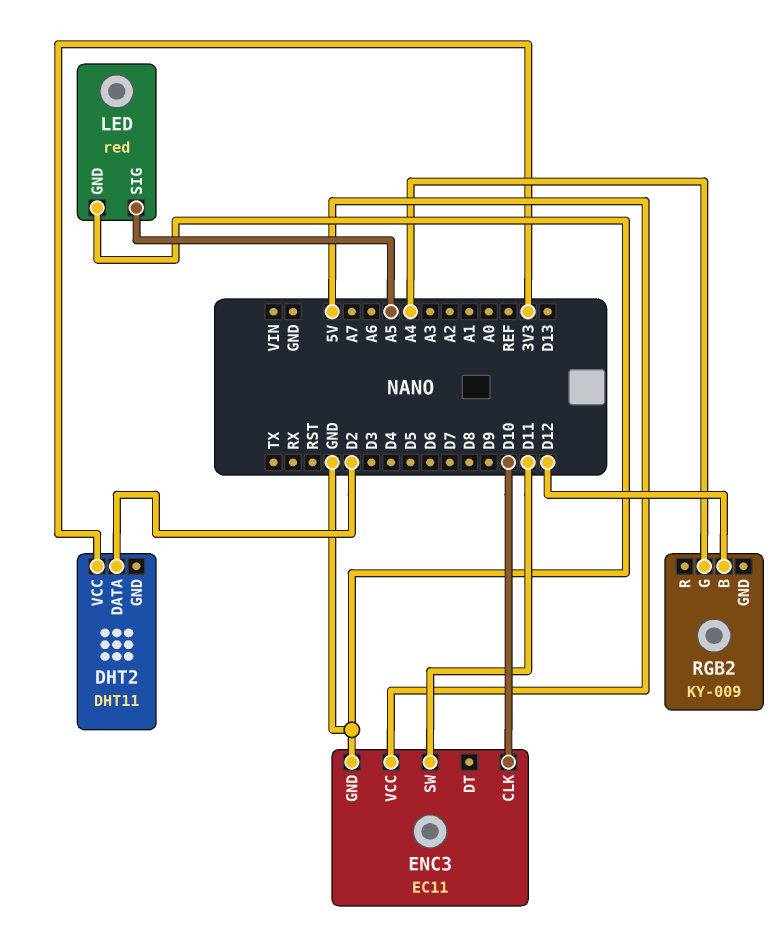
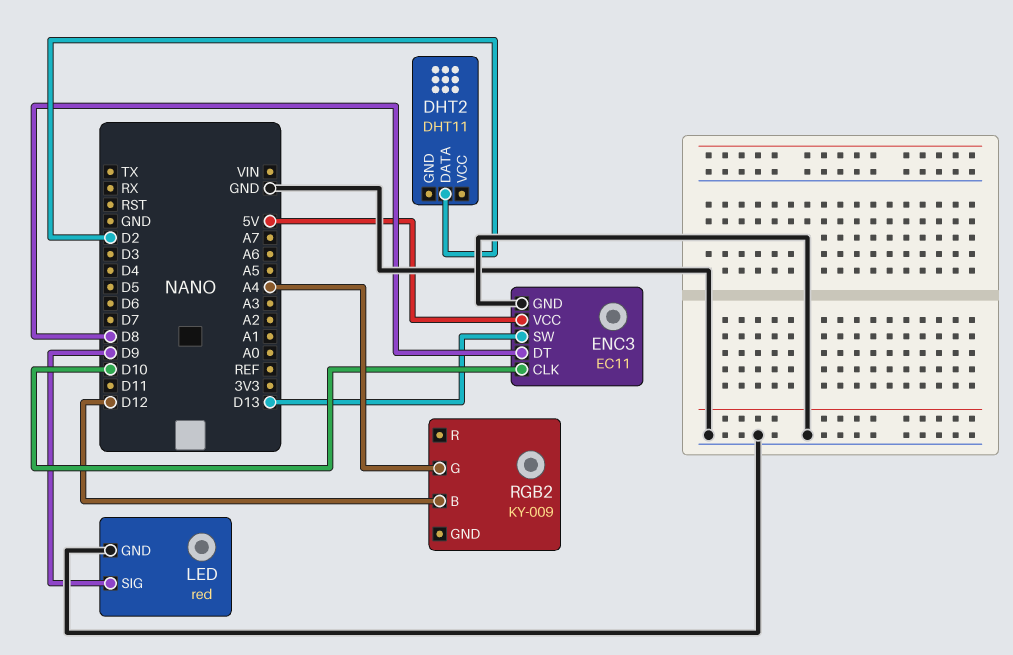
DHT2 pin VCC: 3V3 -> none
ENC3 pin DT: none -> D8
ENC3 pin SW: D11 -> D13
LED pin SIG: A5 -> D9

